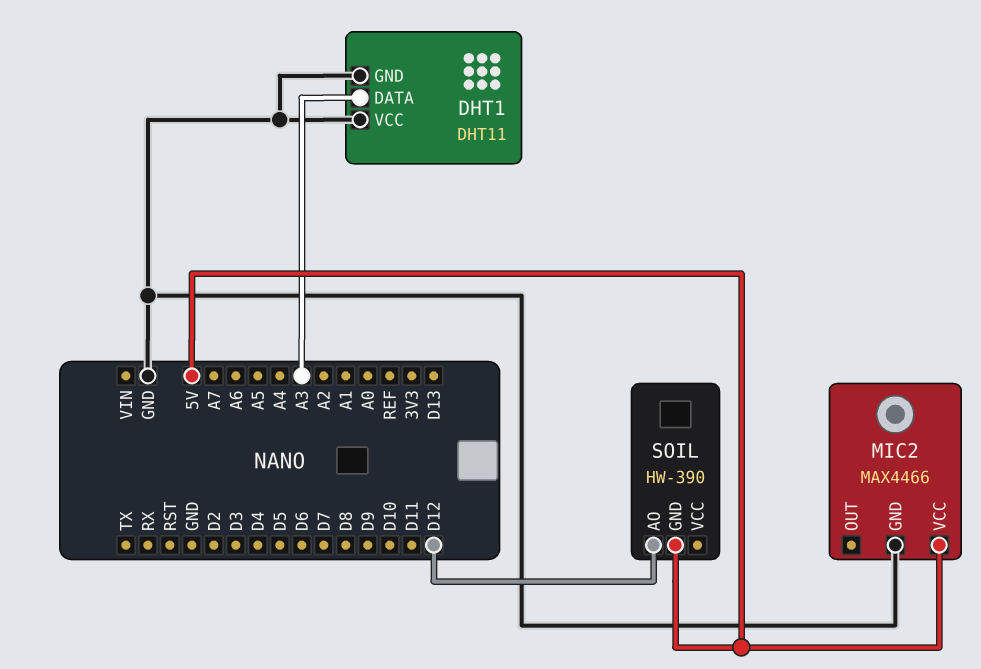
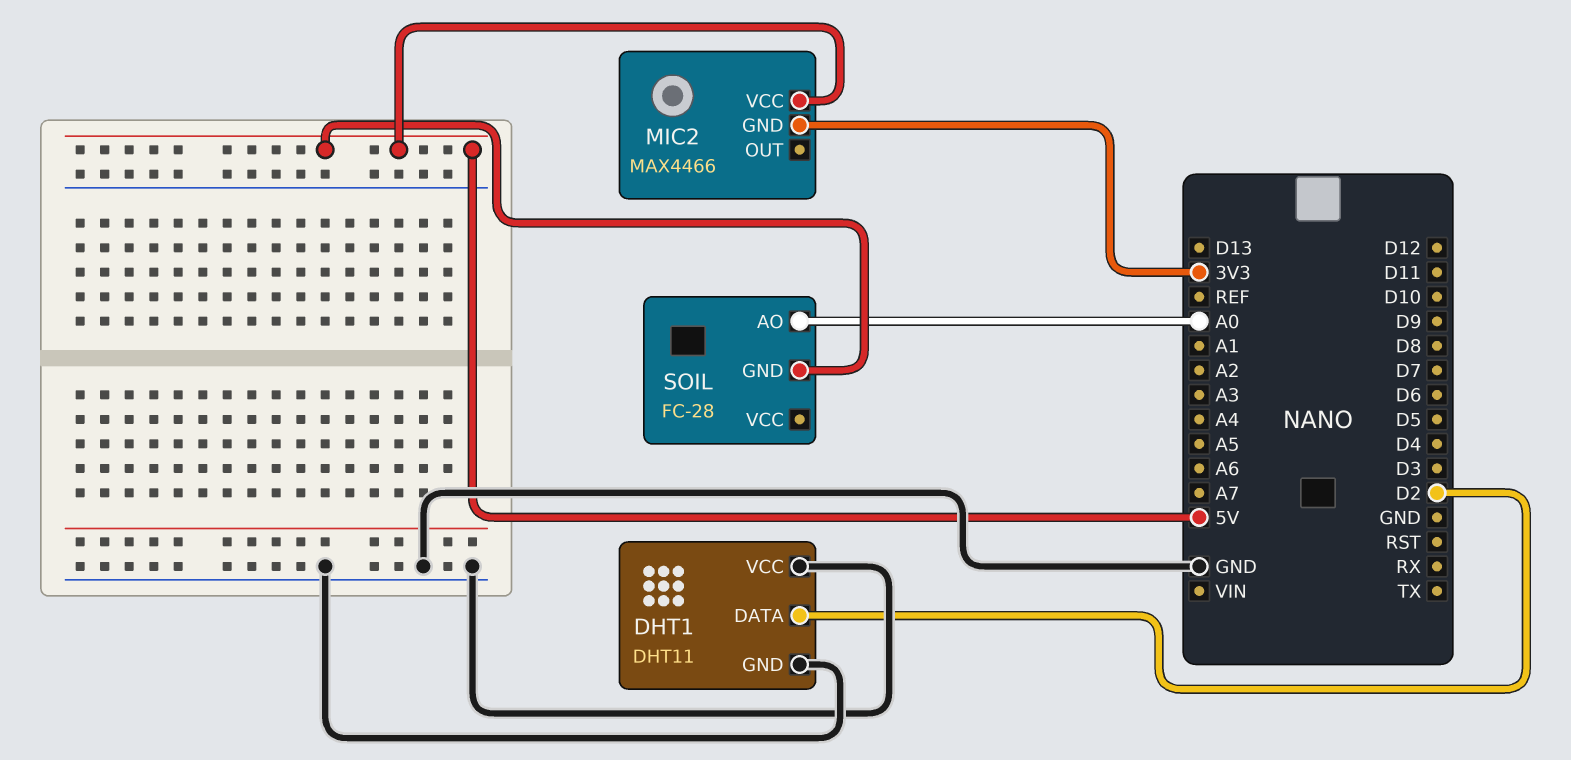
DHT1 pin DATA: A3 -> D2
MIC2 pin GND: GND -> 3V3
SOIL: HW-390 -> FC-28
SOIL pin AO: D12 -> A0

